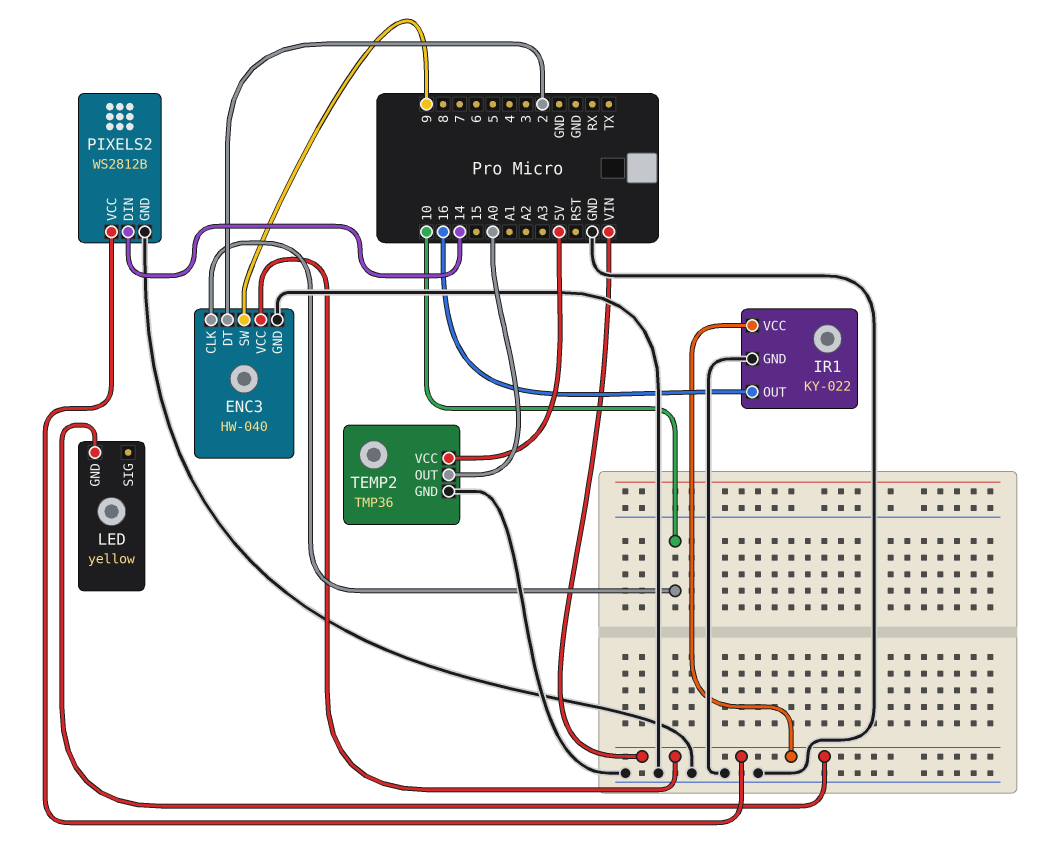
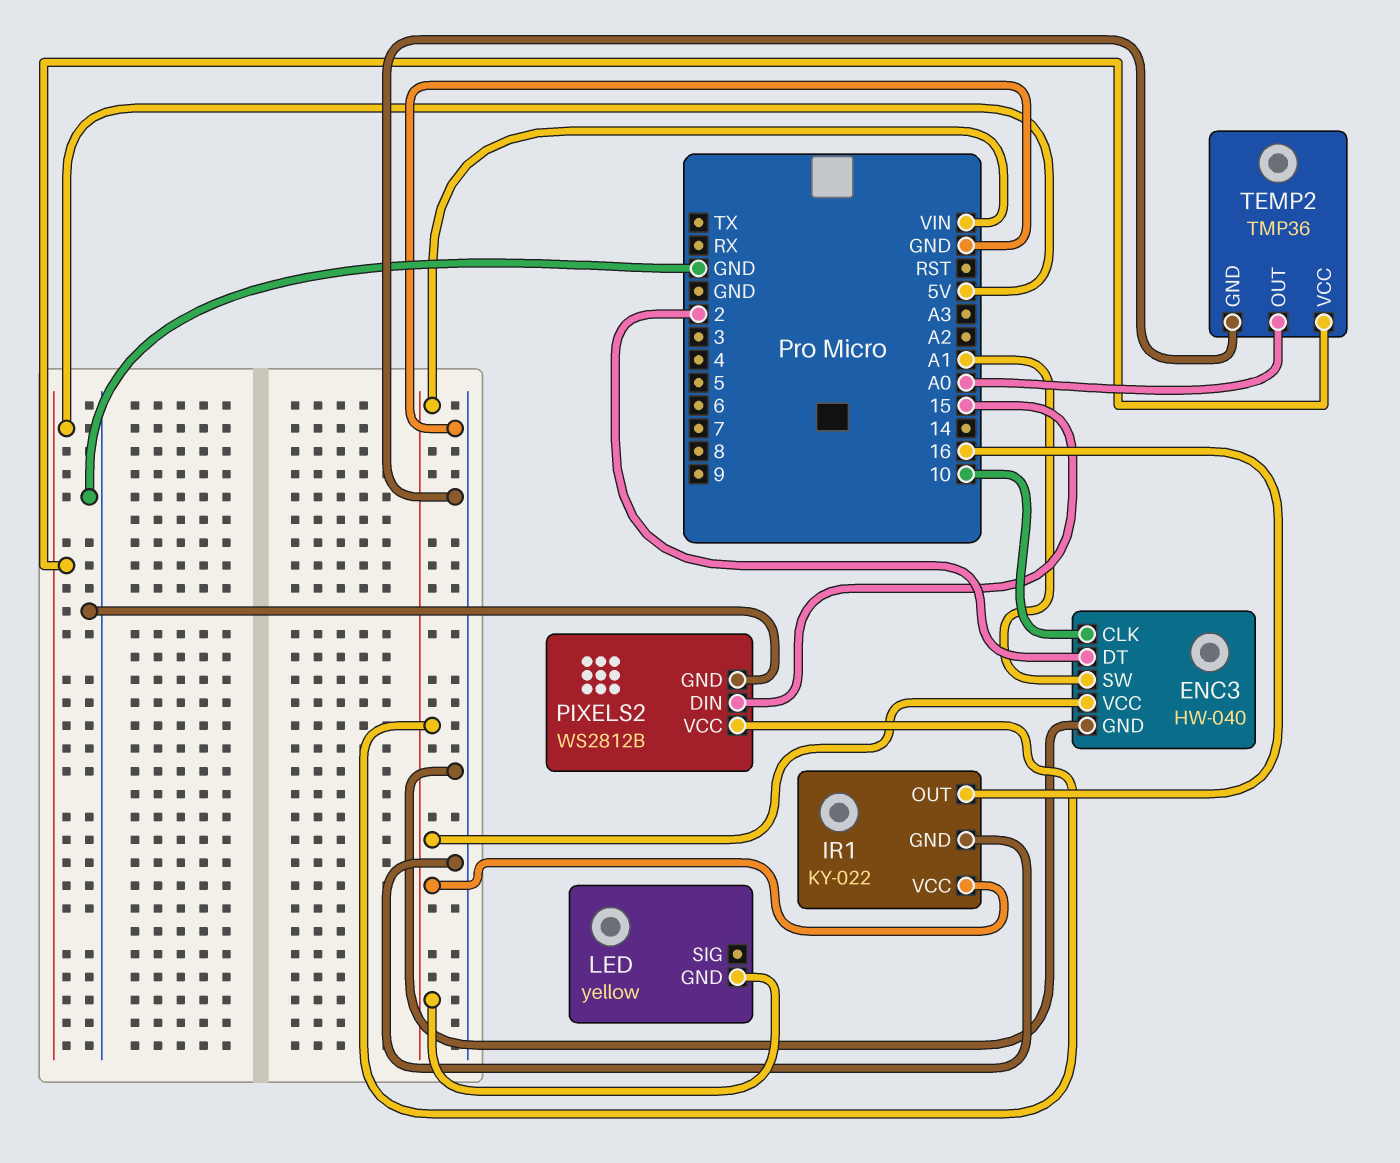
ENC3 pin SW: 9 -> A1
PIXELS2 pin DIN: 14 -> 15

